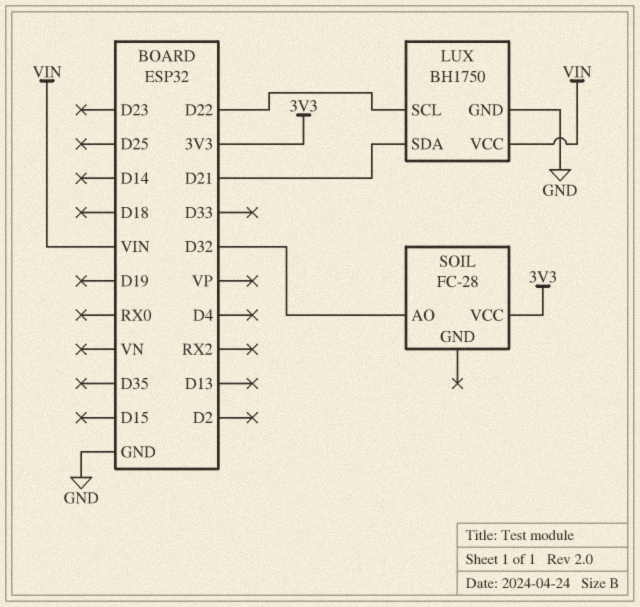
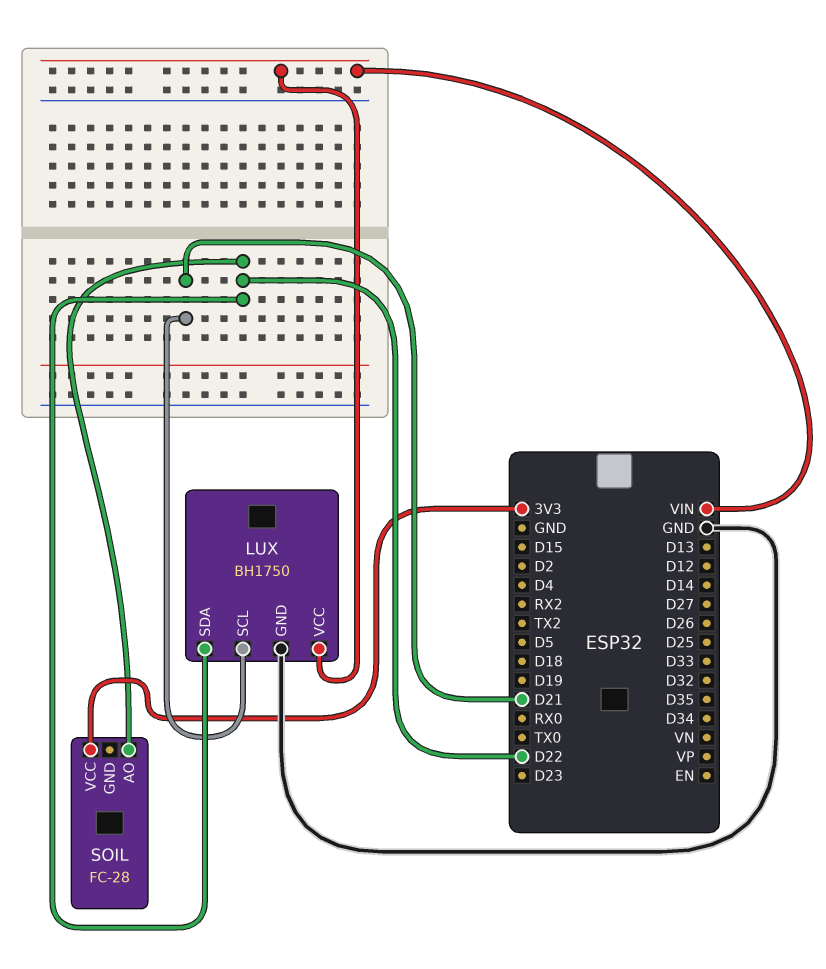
LUX pin SCL: D22 -> D21
LUX pin SDA: D21 -> D22
SOIL pin AO: D32 -> D22

